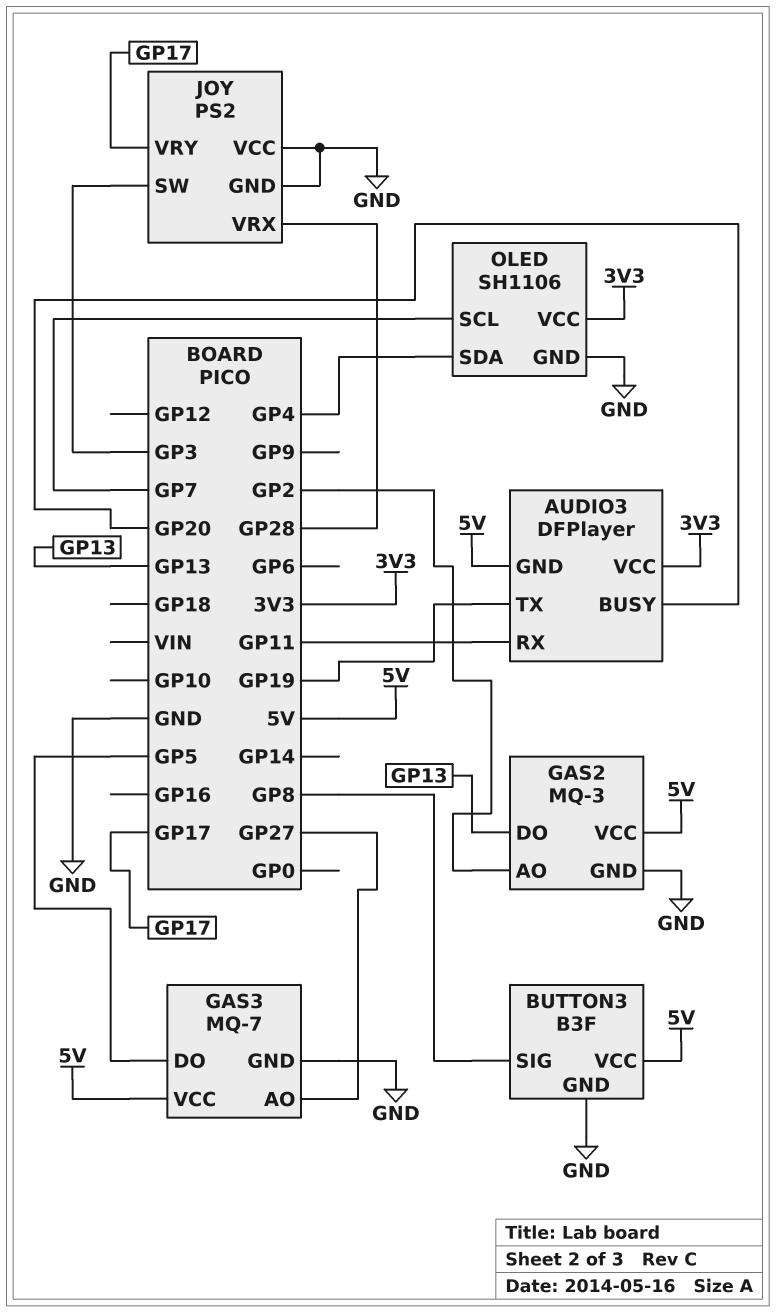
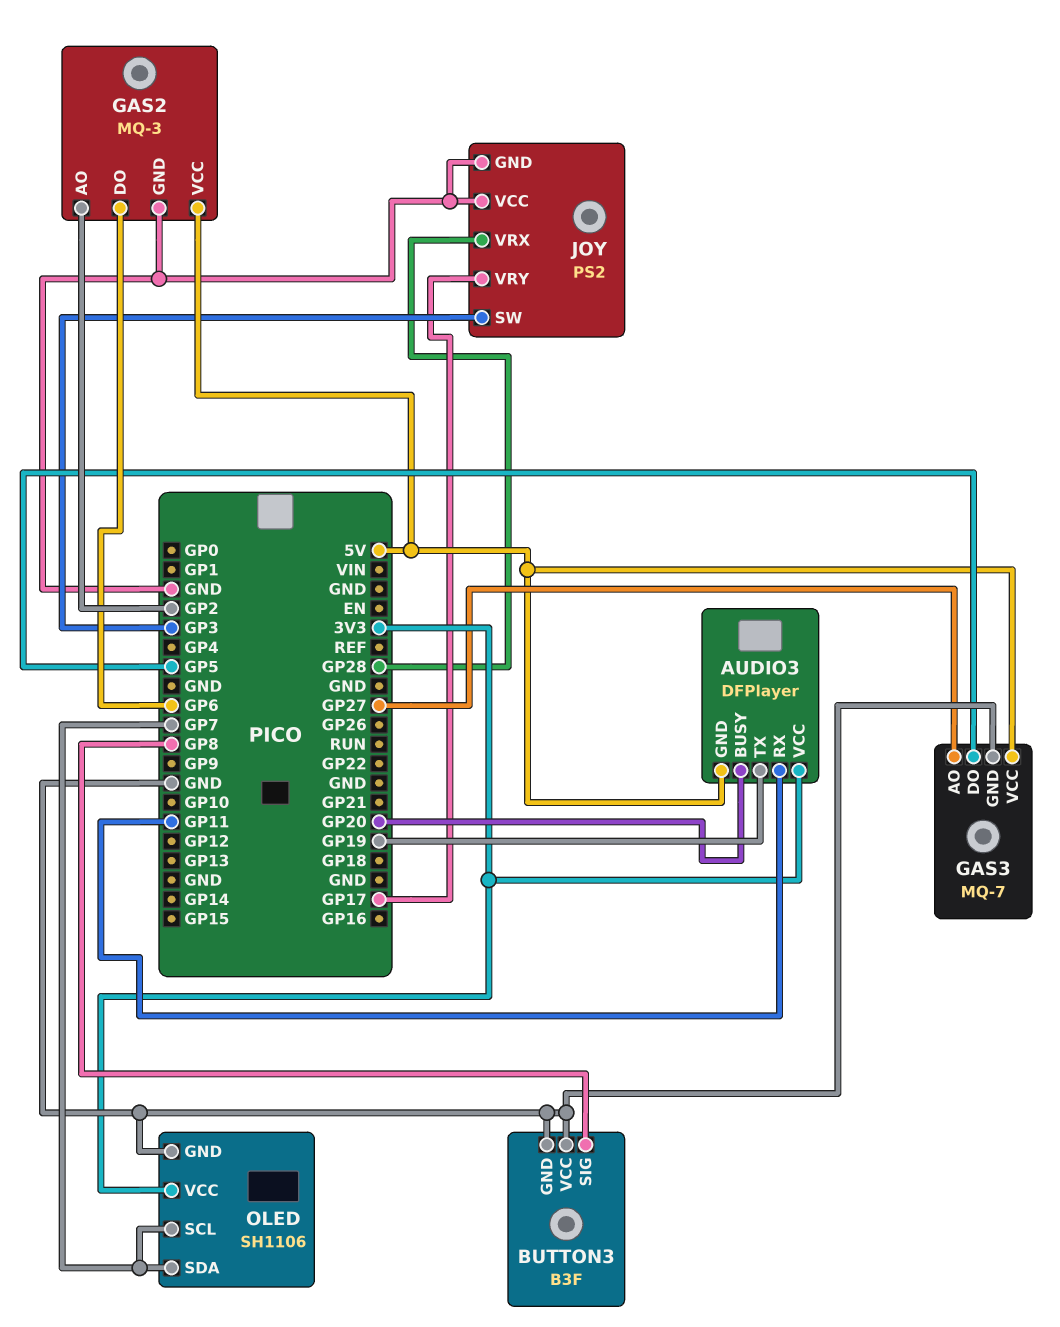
BUTTON3 pin VCC: 5V -> GND
GAS2 pin DO: GP13 -> GP6
OLED pin SDA: GP4 -> GP7

